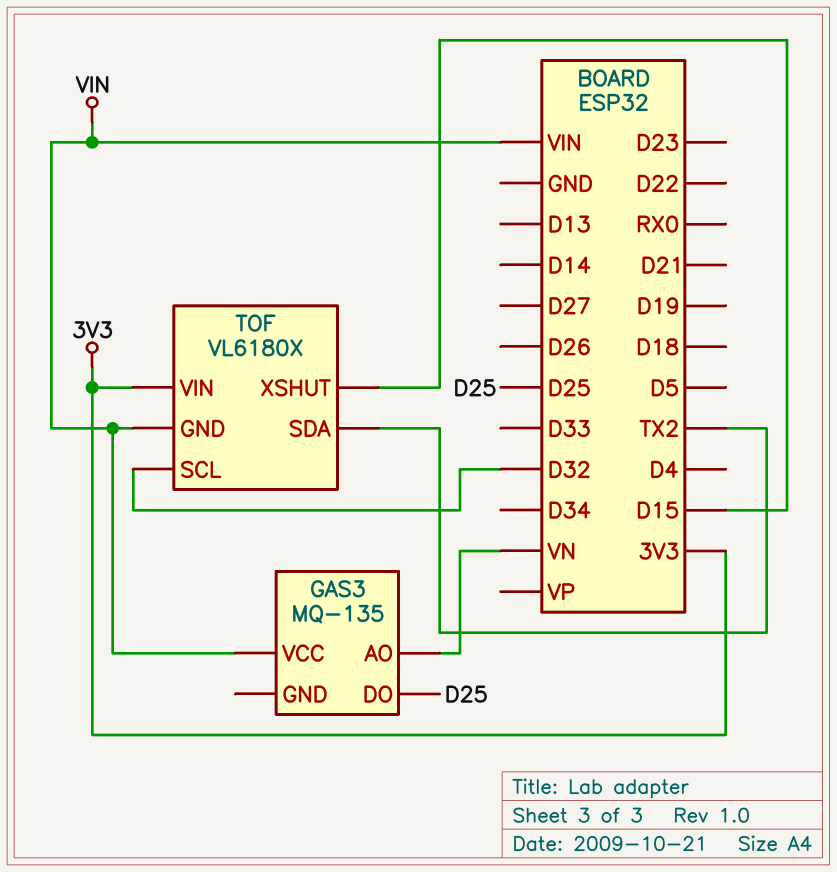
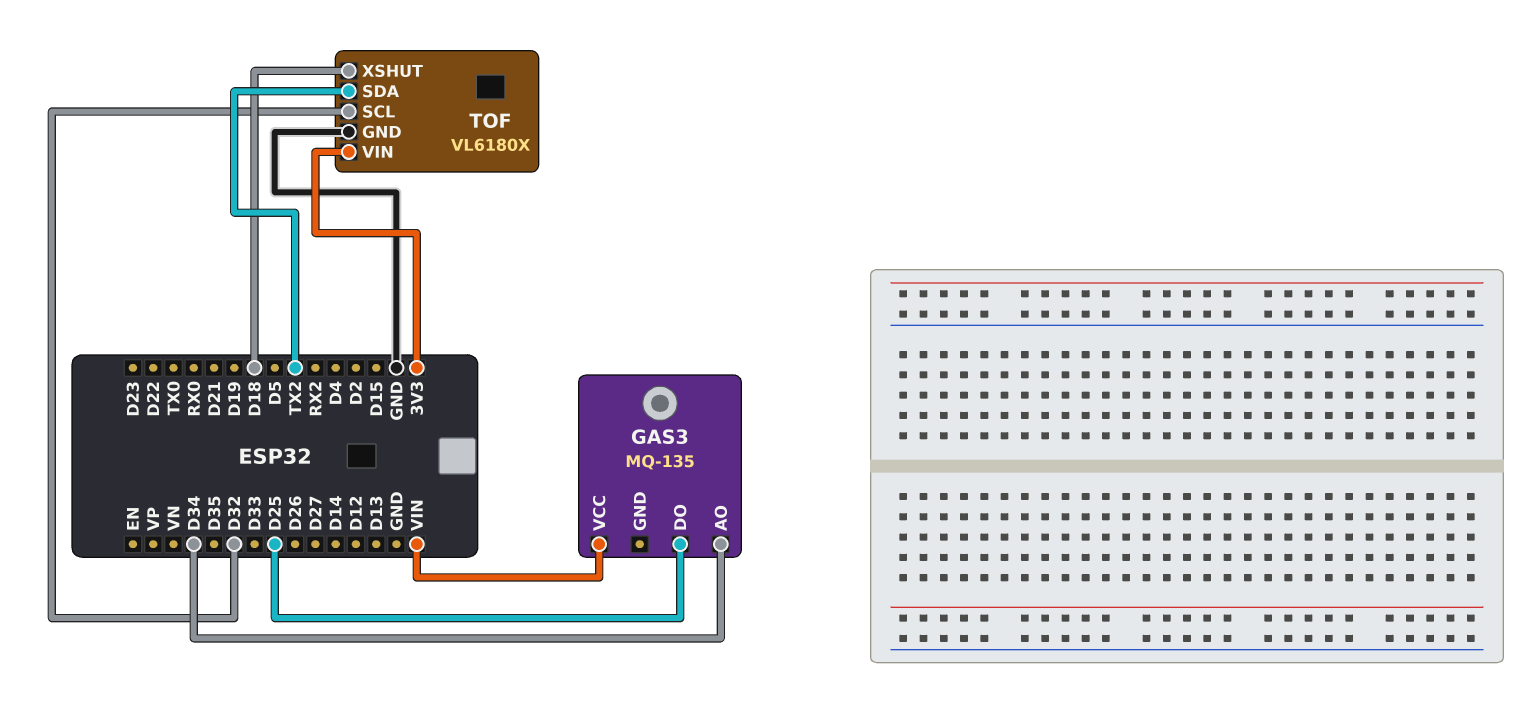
GAS3 pin AO: VN -> D34
TOF pin GND: VIN -> GND
TOF pin XSHUT: D15 -> D18

